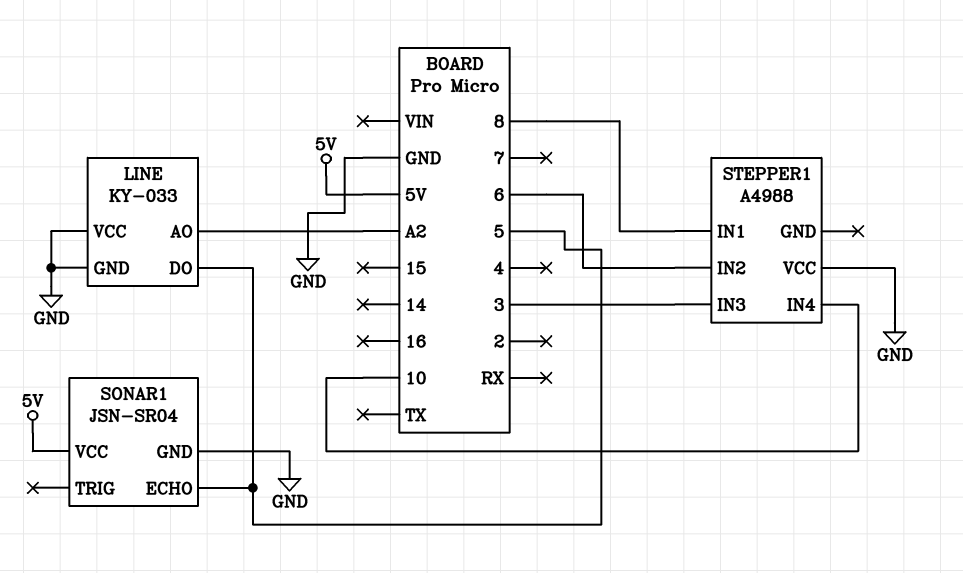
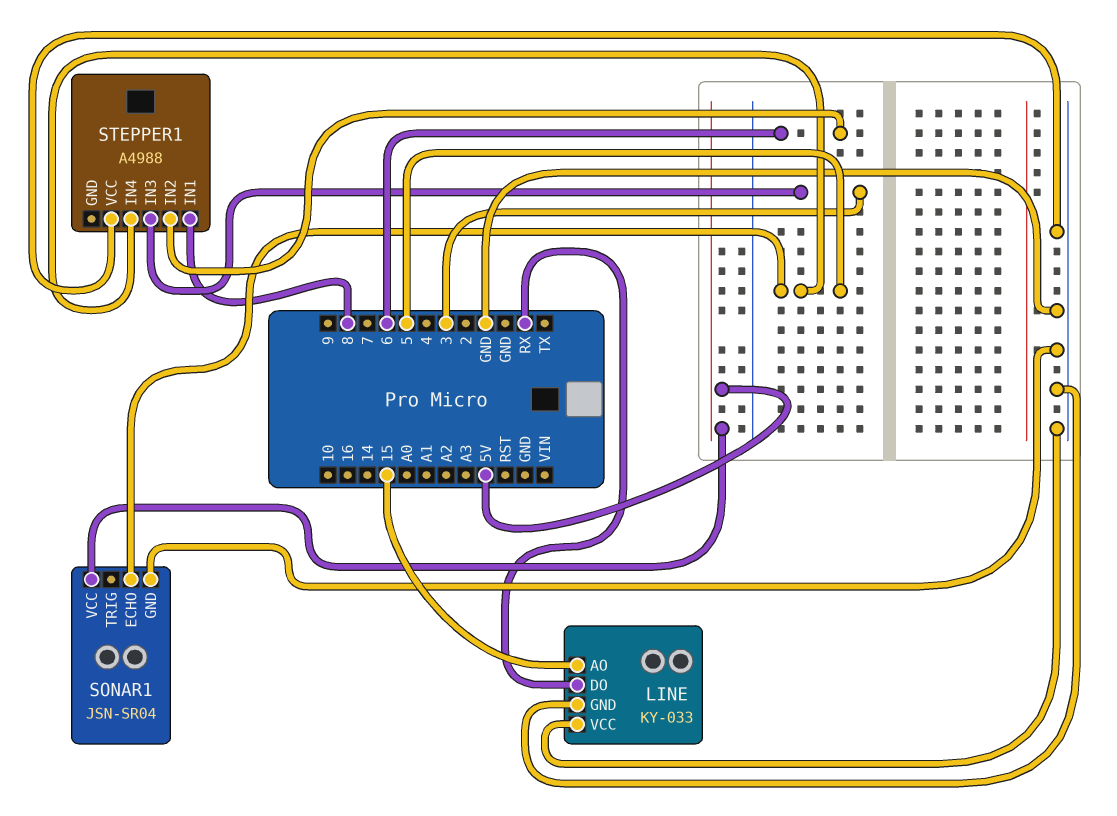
LINE pin AO: A2 -> 15
LINE pin DO: 5 -> RX
STEPPER1 pin IN4: 10 -> 5

